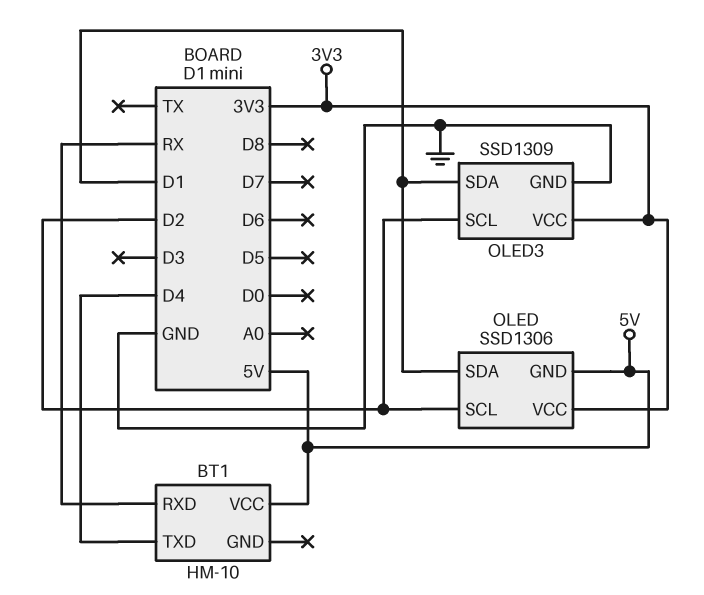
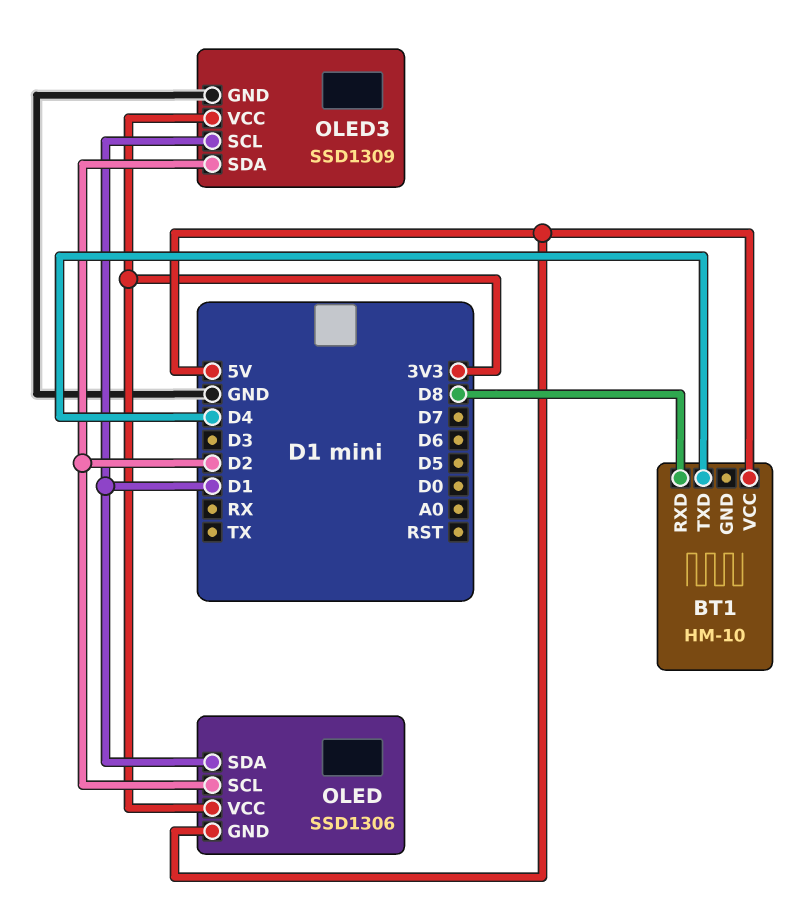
BT1 pin RXD: RX -> D8
OLED3 pin SCL: D2 -> D1
OLED3 pin SDA: D1 -> D2

